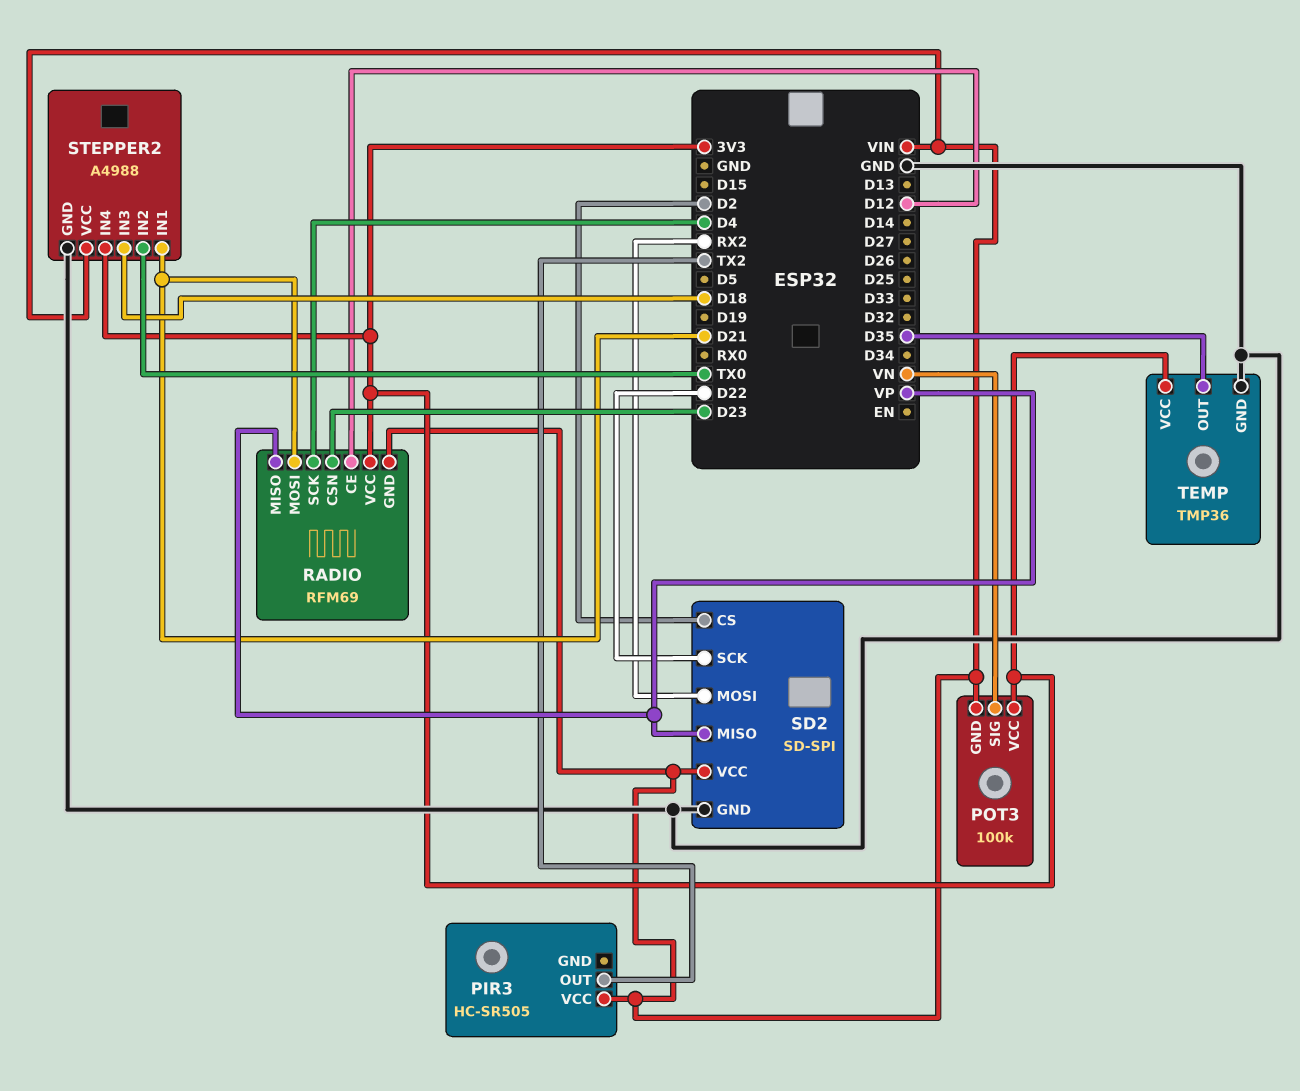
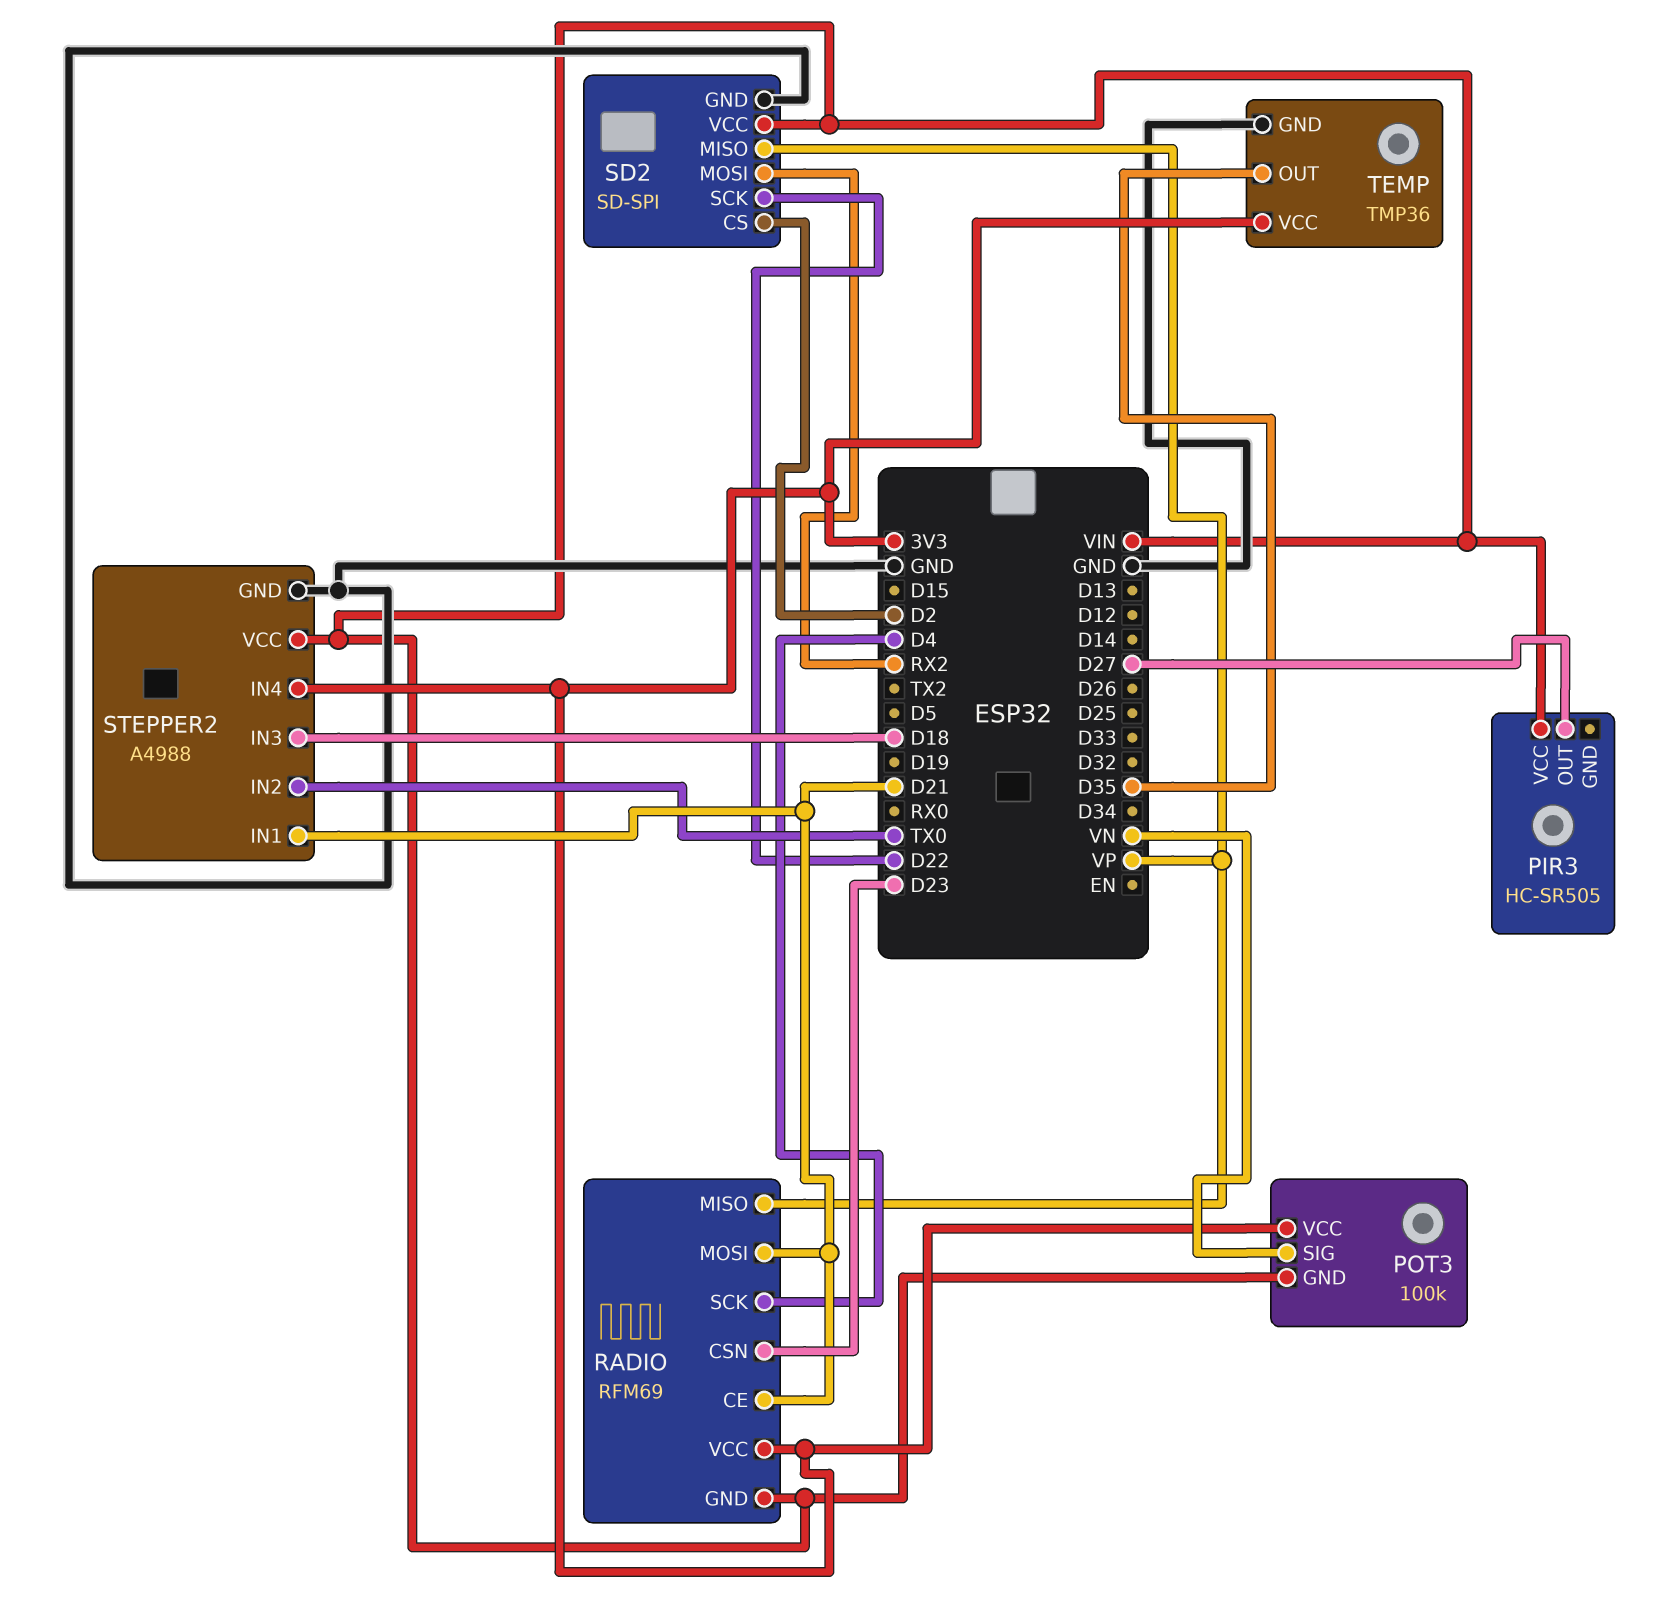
PIR3 pin OUT: TX2 -> D27
RADIO pin CE: D12 -> D21

